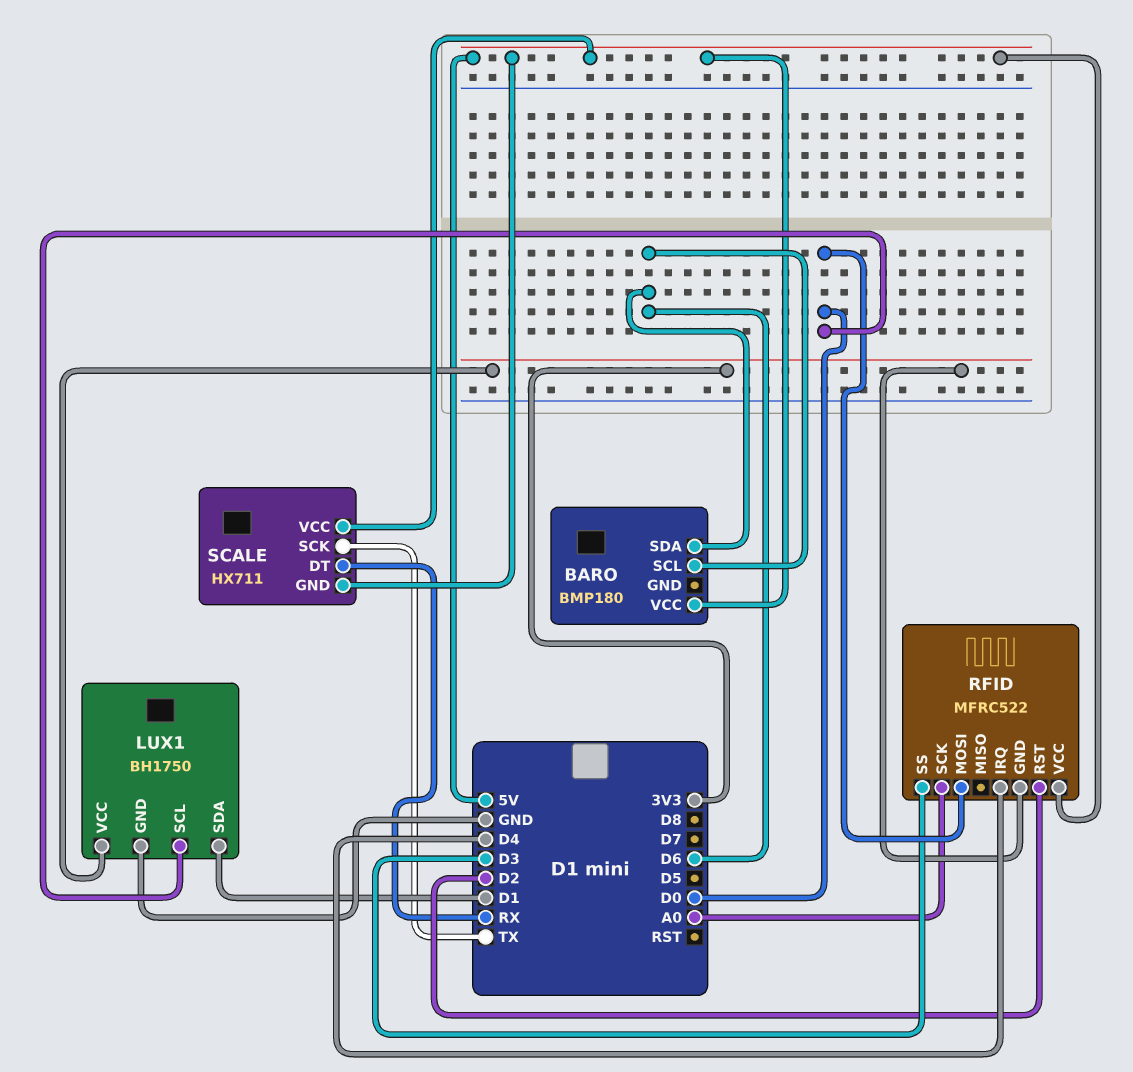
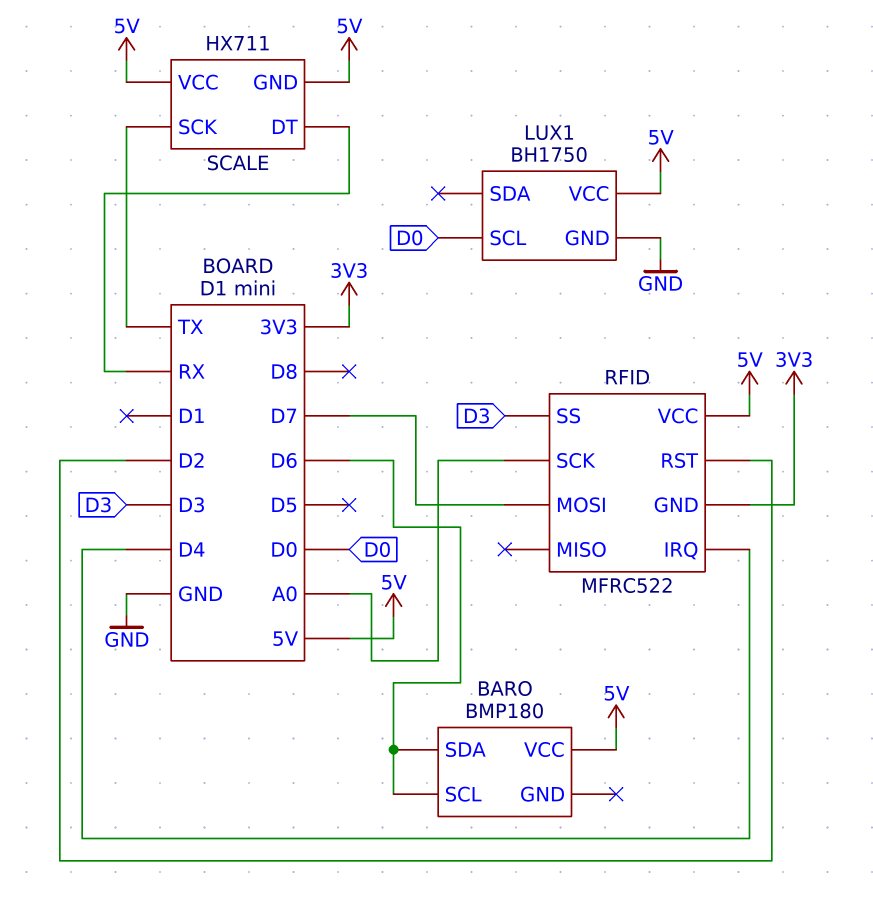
LUX1 pin SDA: D1 -> none
LUX1 pin VCC: 3V3 -> 5V
RFID pin MOSI: D0 -> D7

